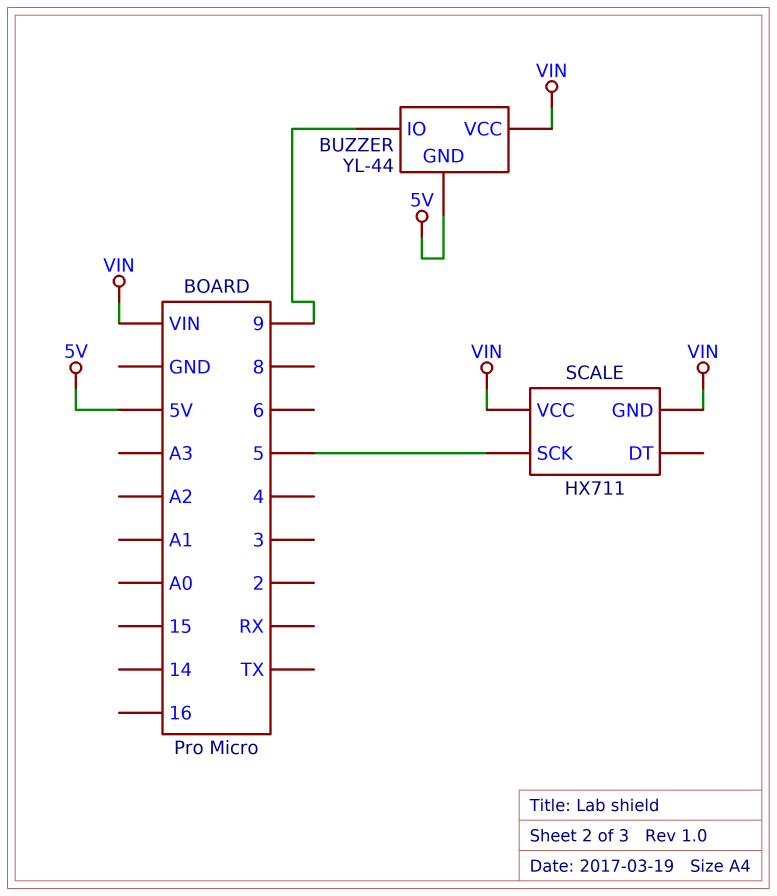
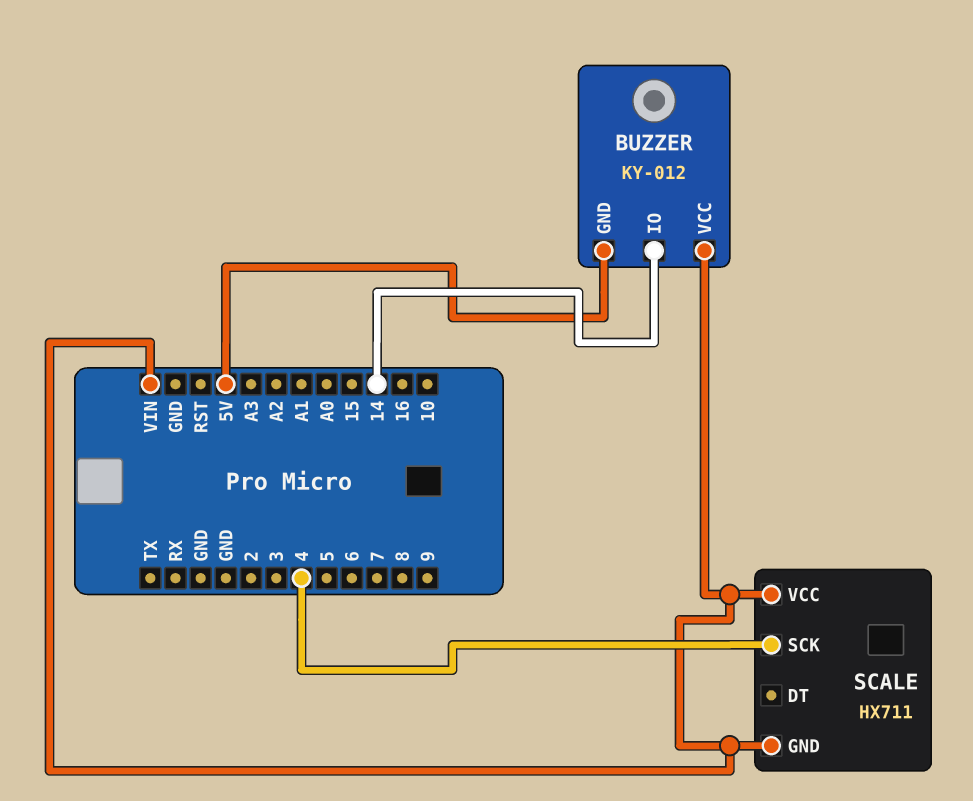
BUZZER: YL-44 -> KY-012
BUZZER pin IO: 9 -> 14
SCALE pin SCK: 5 -> 4

